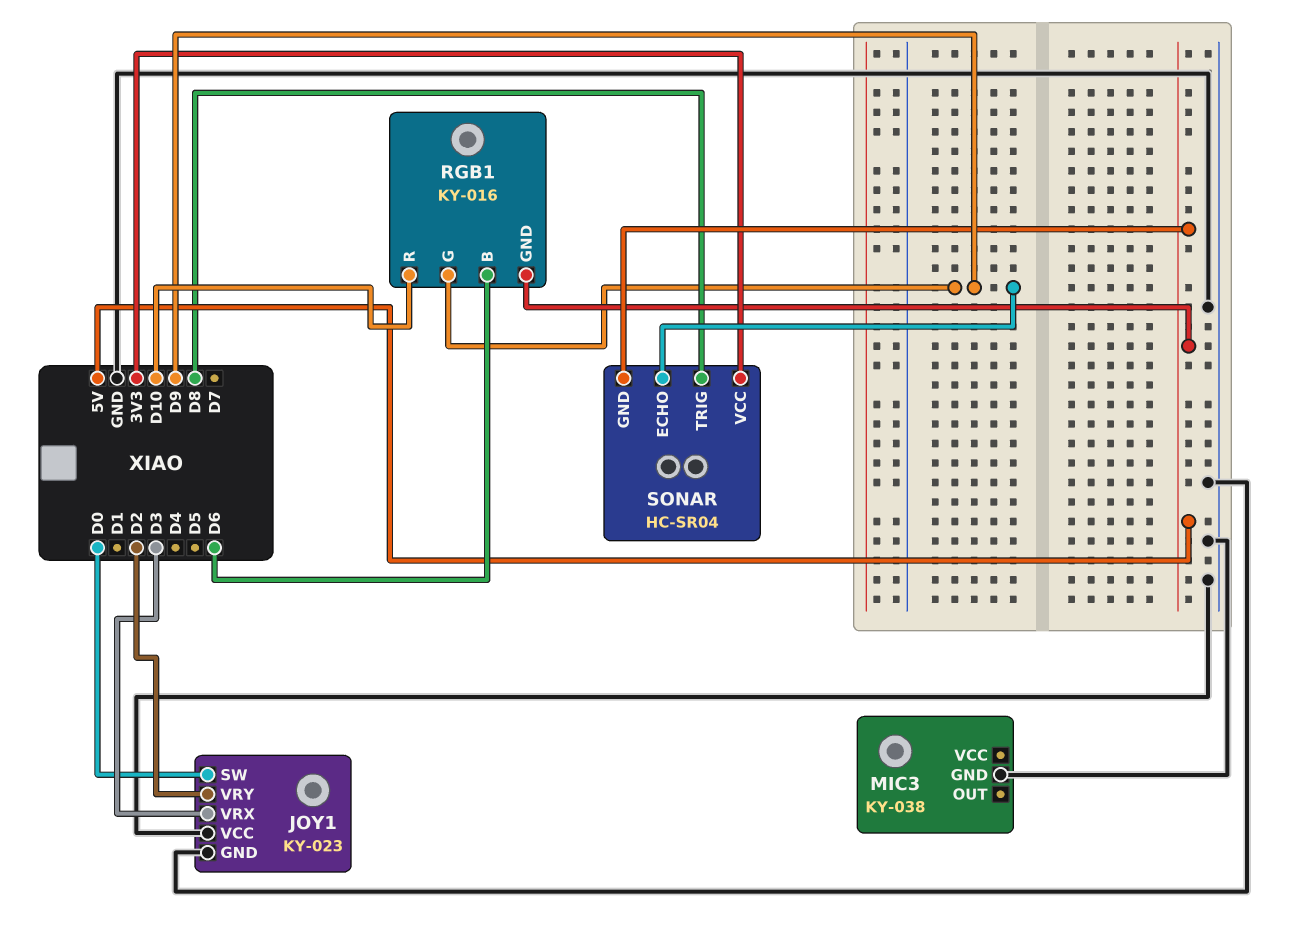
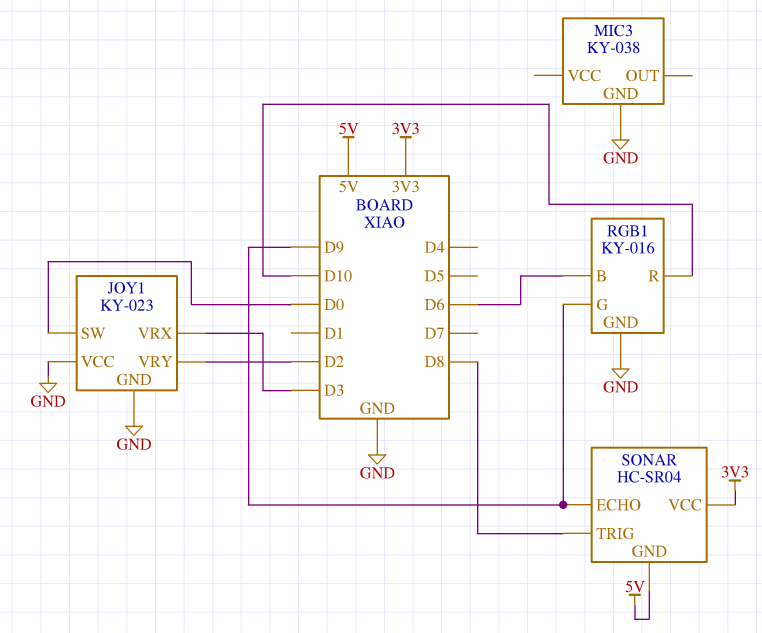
RGB1 pin GND: 5V -> GND

